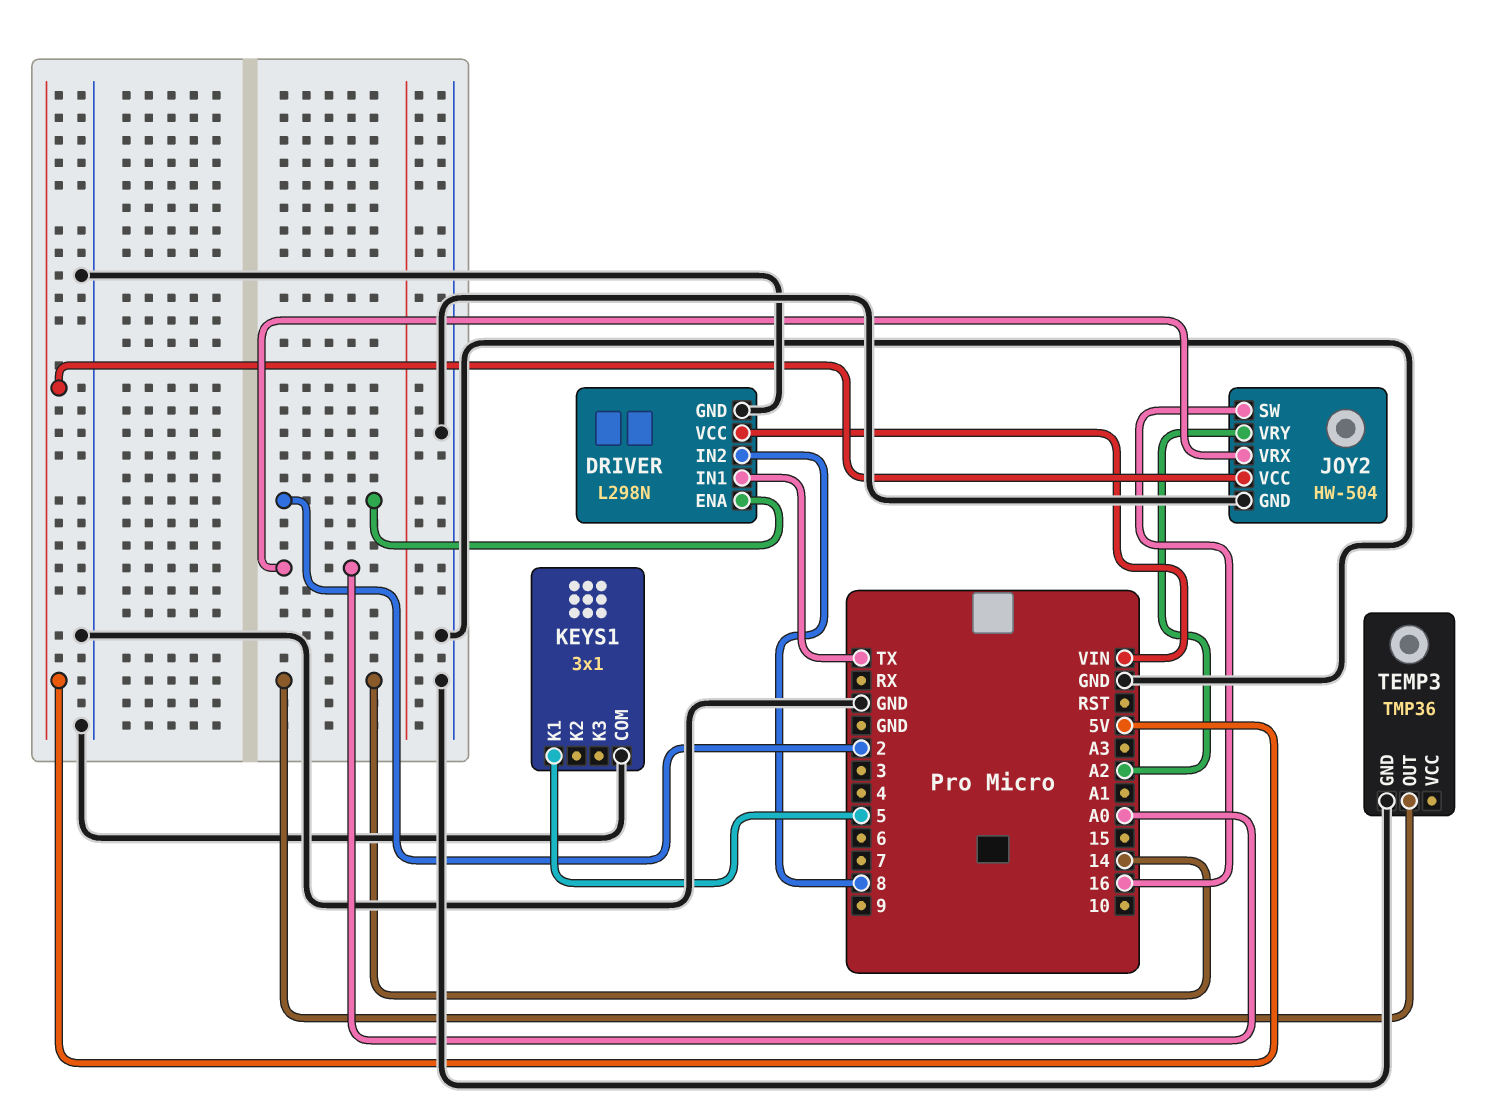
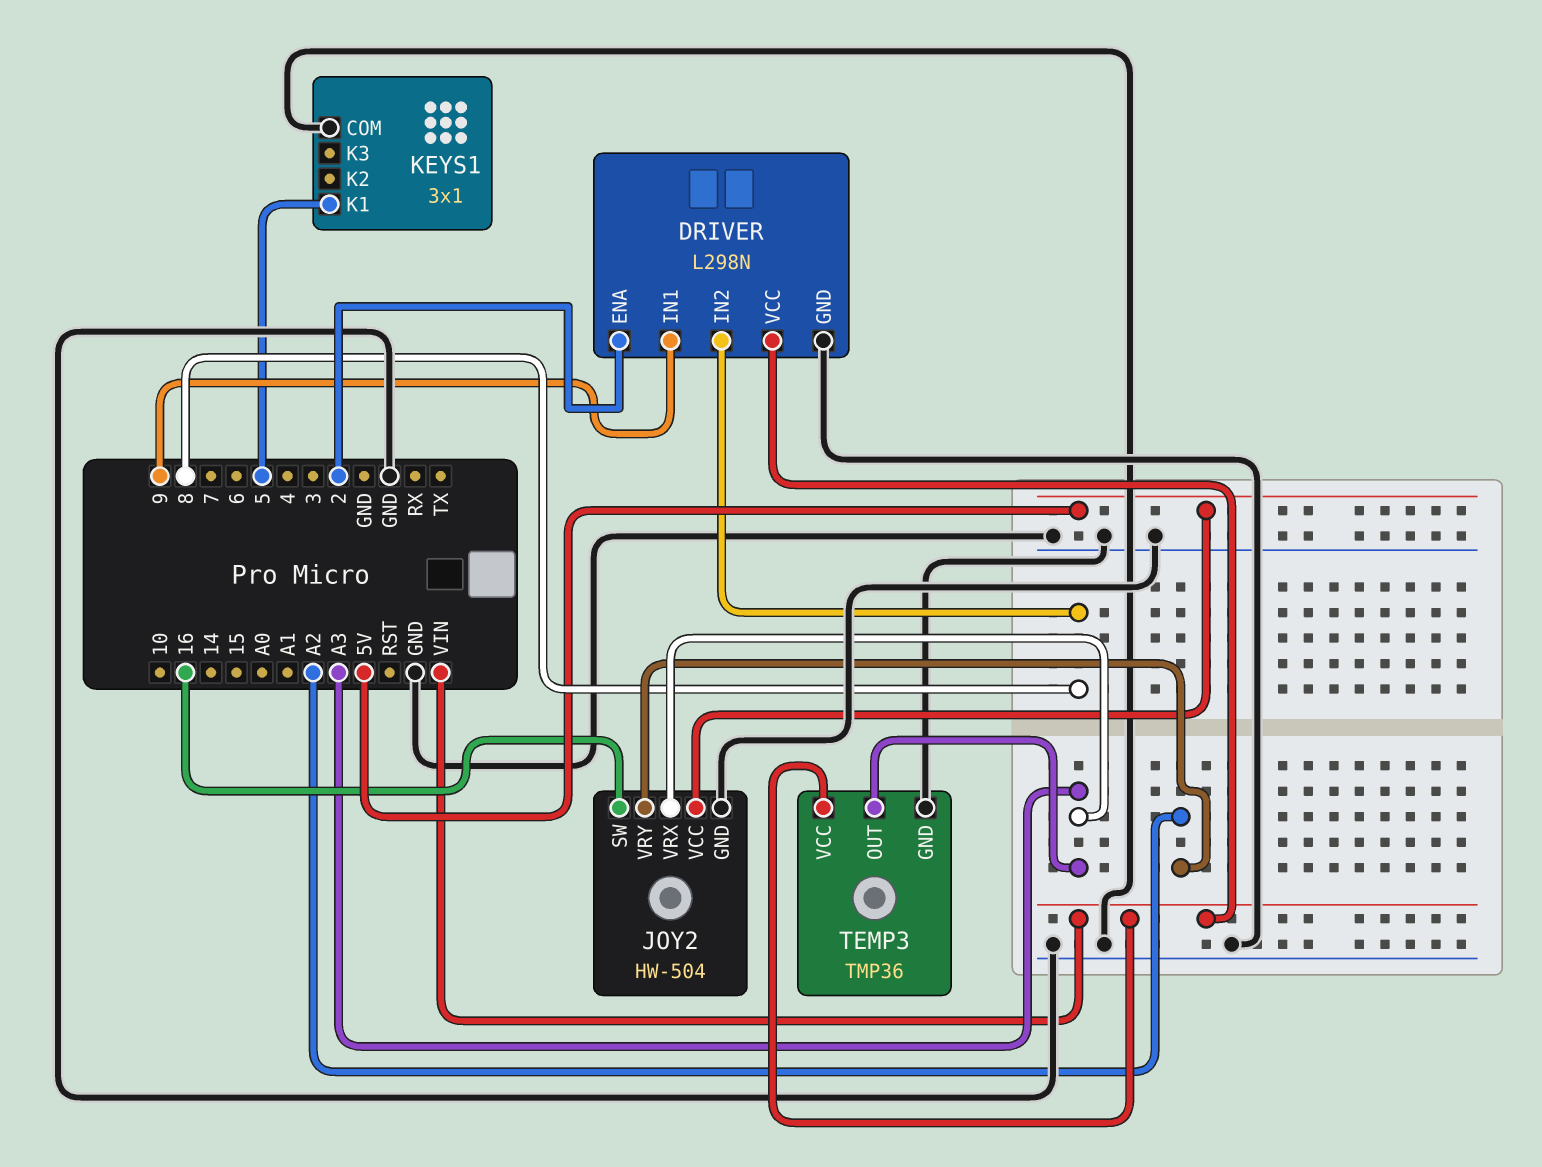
DRIVER pin IN1: TX -> 9
JOY2 pin VRX: A0 -> A3
TEMP3 pin OUT: 14 -> A3
TEMP3 pin VCC: none -> VIN

